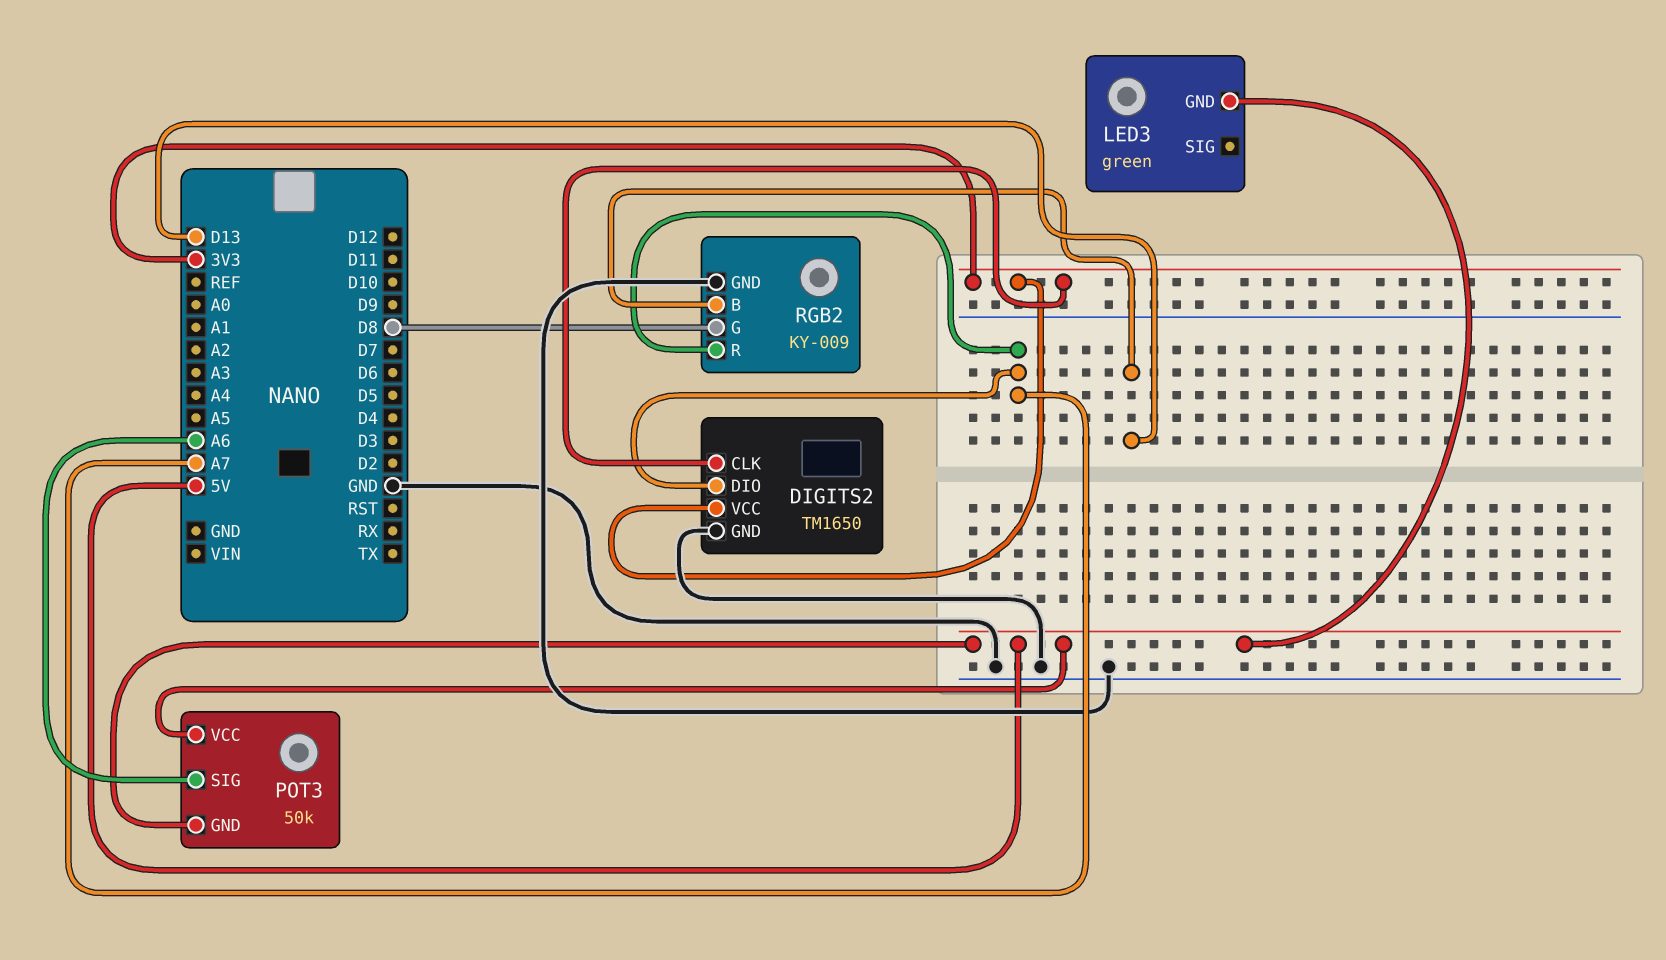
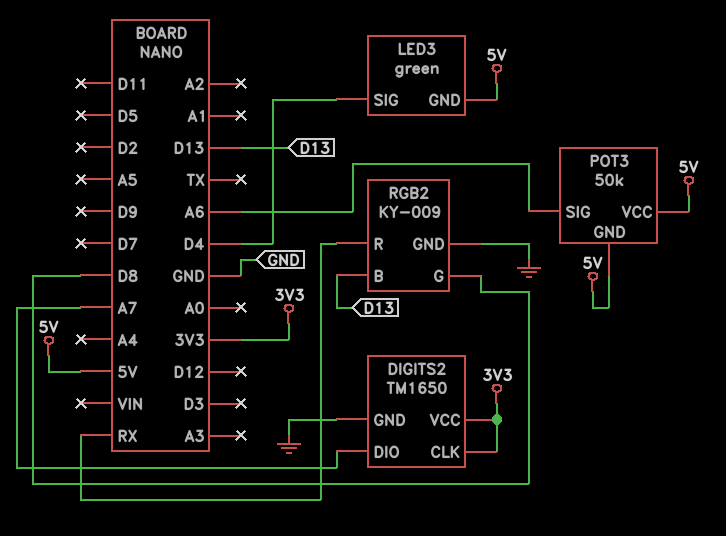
LED3 pin SIG: none -> D4
RGB2 pin R: A7 -> RX

